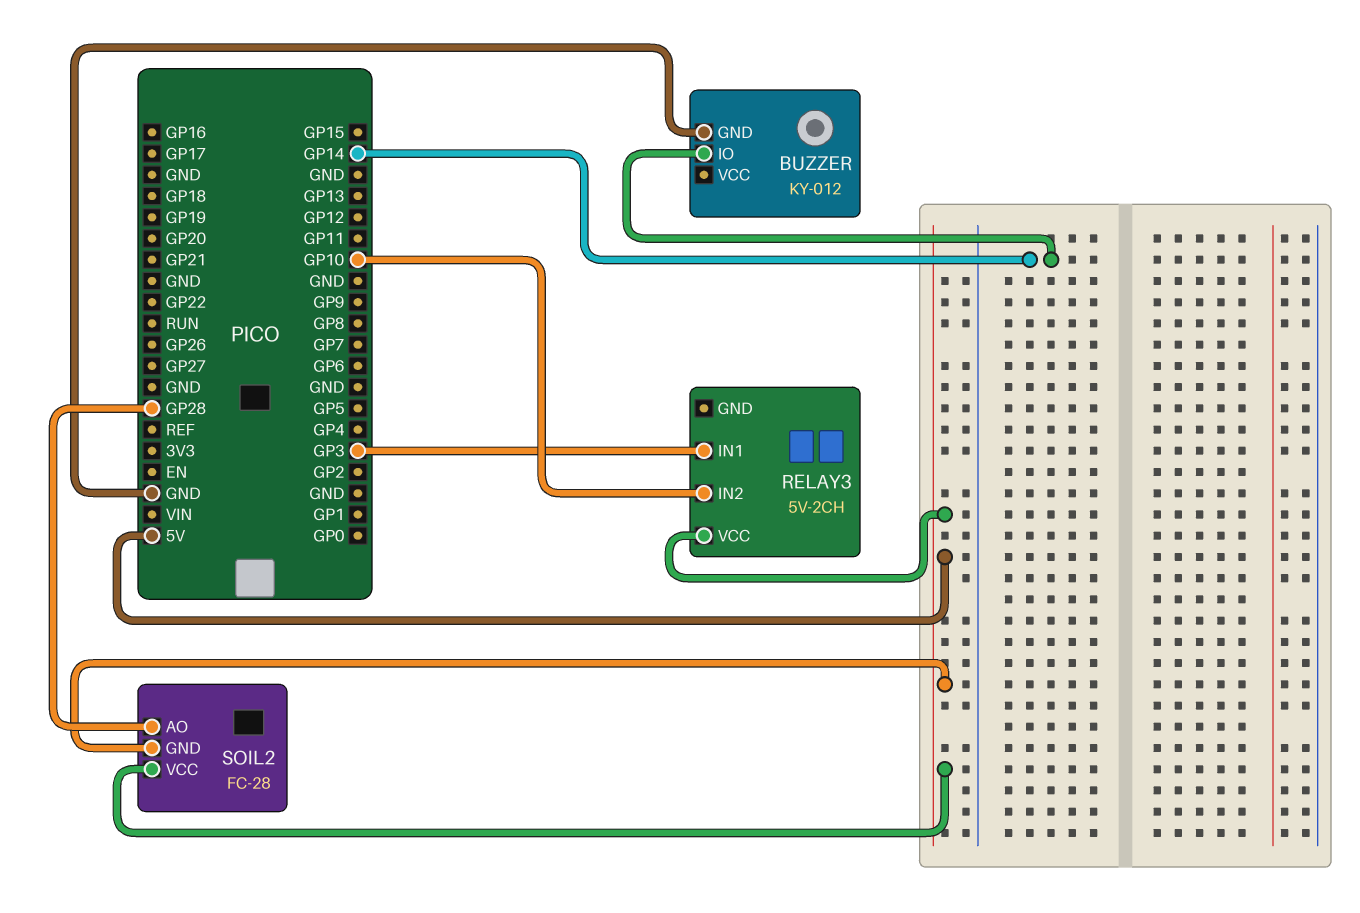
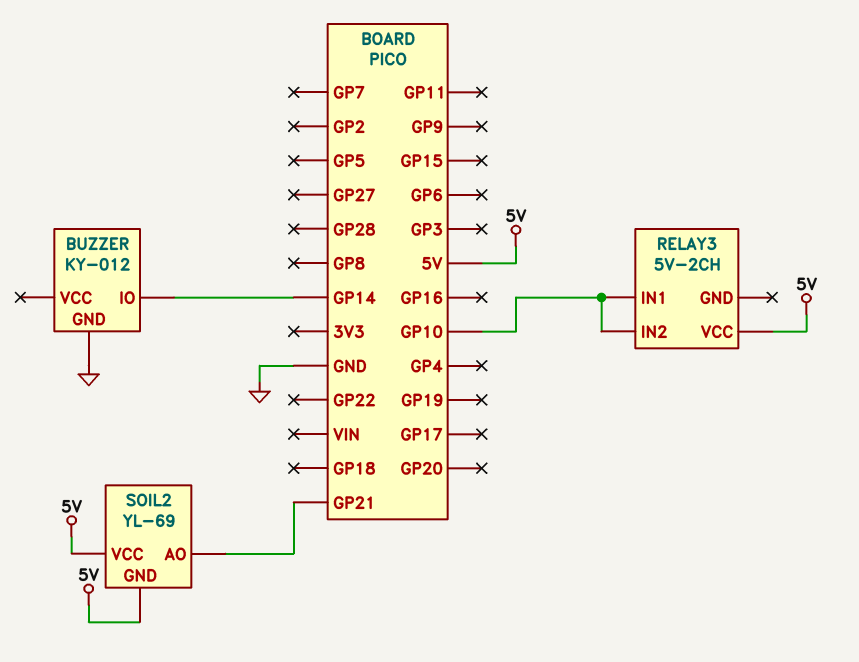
RELAY3 pin IN1: GP3 -> GP10
SOIL2: FC-28 -> YL-69
SOIL2 pin AO: GP28 -> GP21

